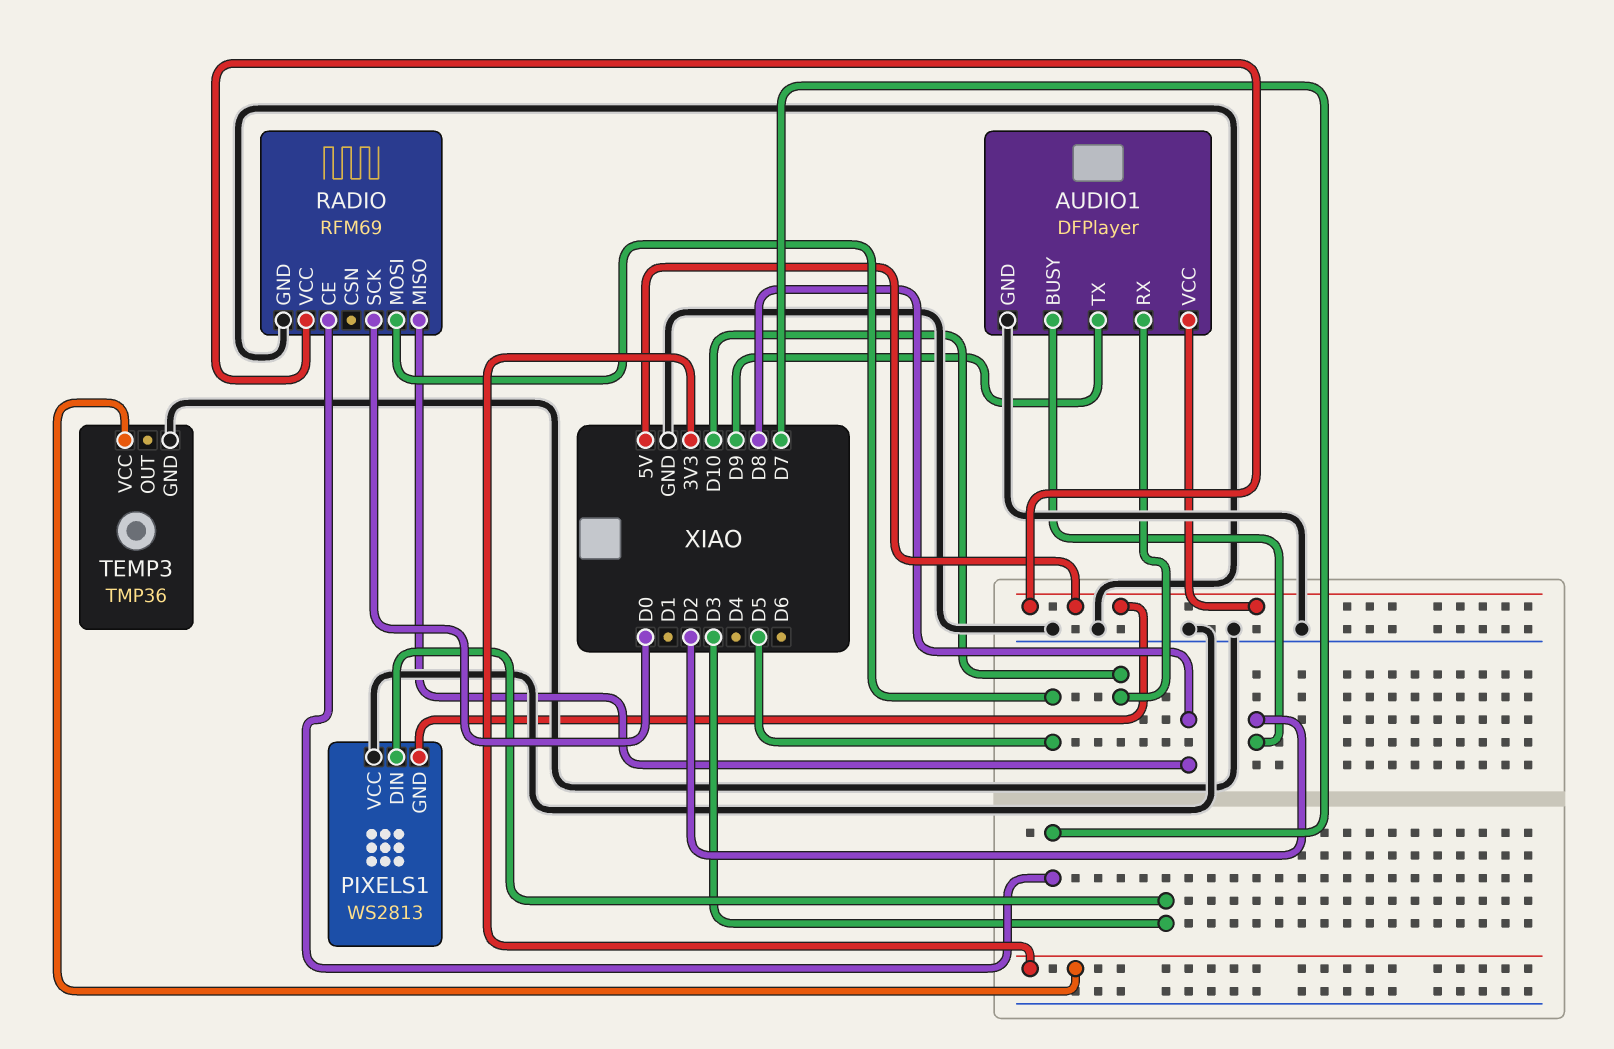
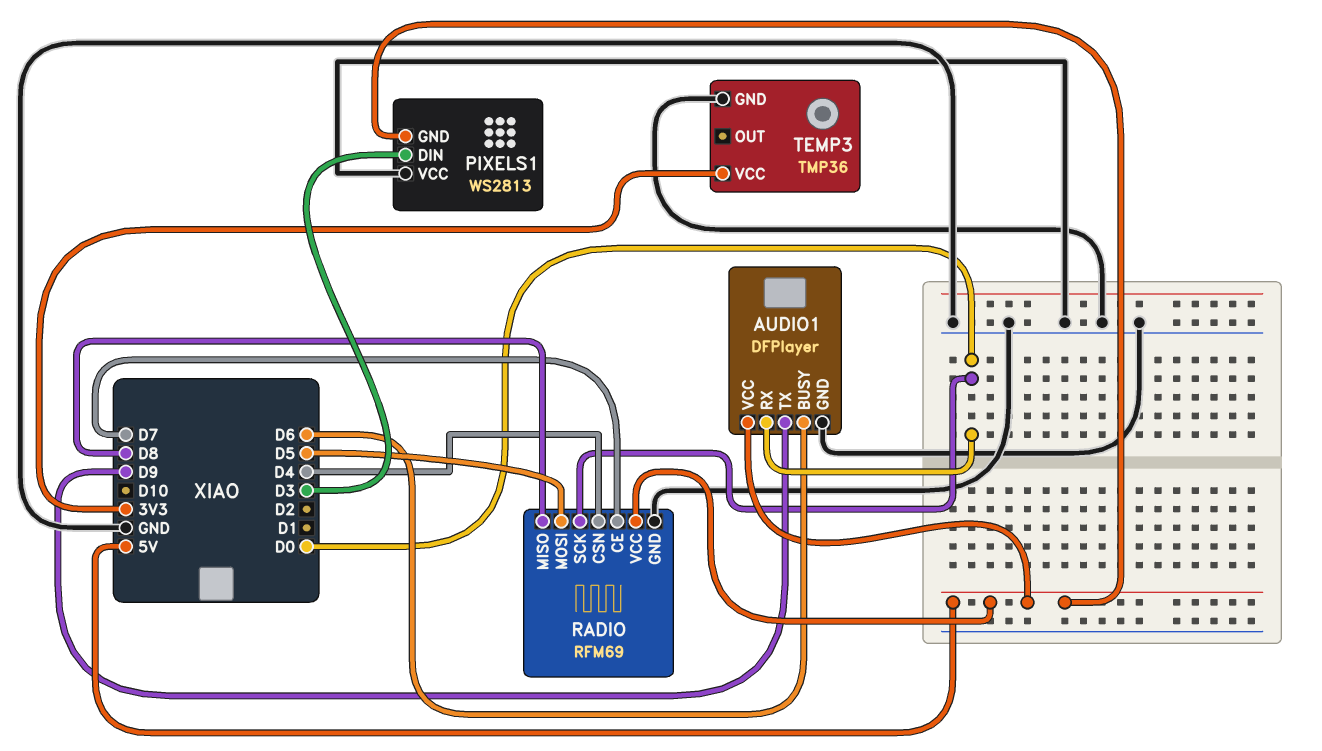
AUDIO1 pin BUSY: D2 -> D6
AUDIO1 pin RX: D10 -> D0
RADIO pin CSN: none -> D4

